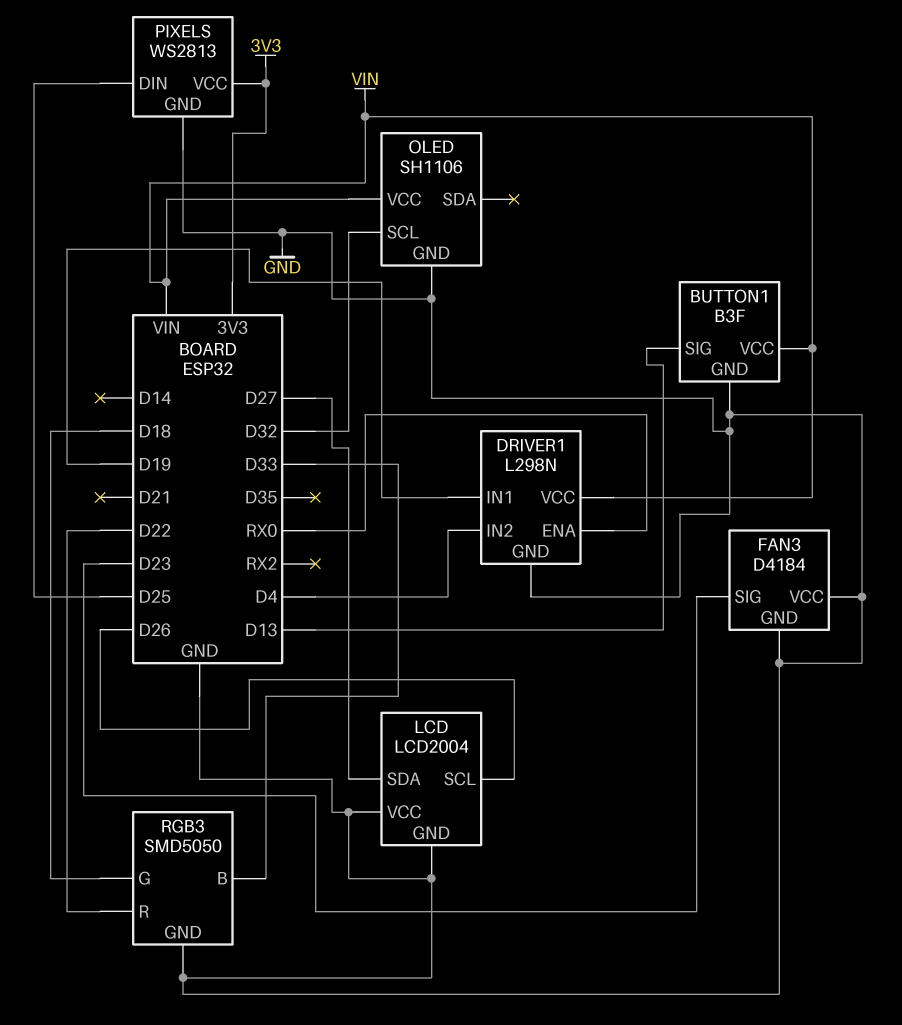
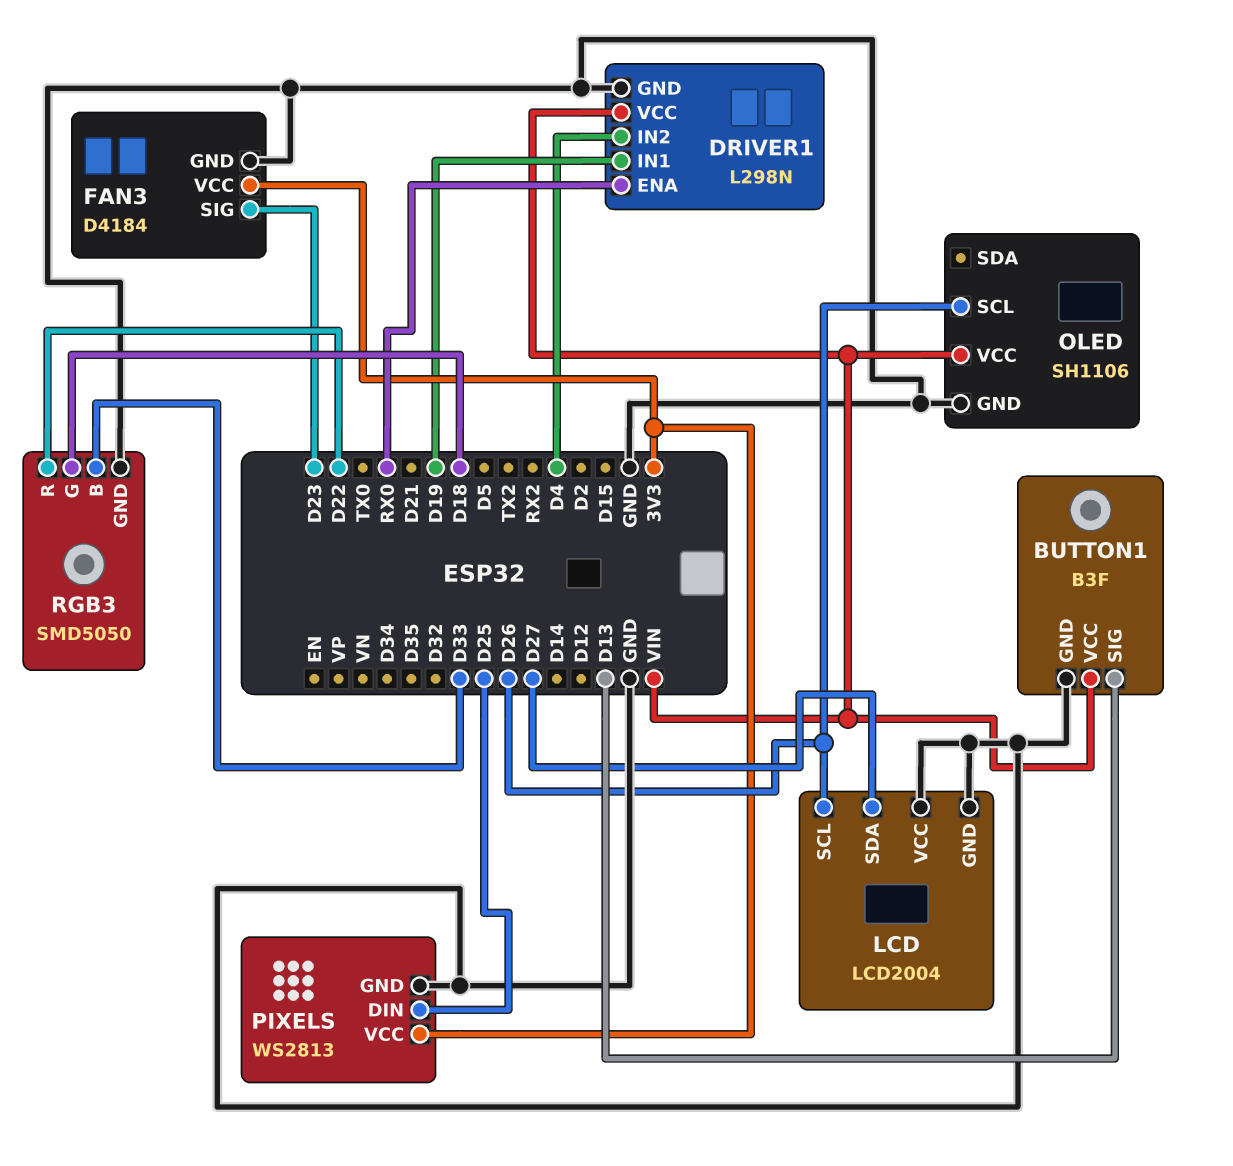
FAN3 pin VCC: GND -> 3V3
OLED pin SCL: D32 -> D26

